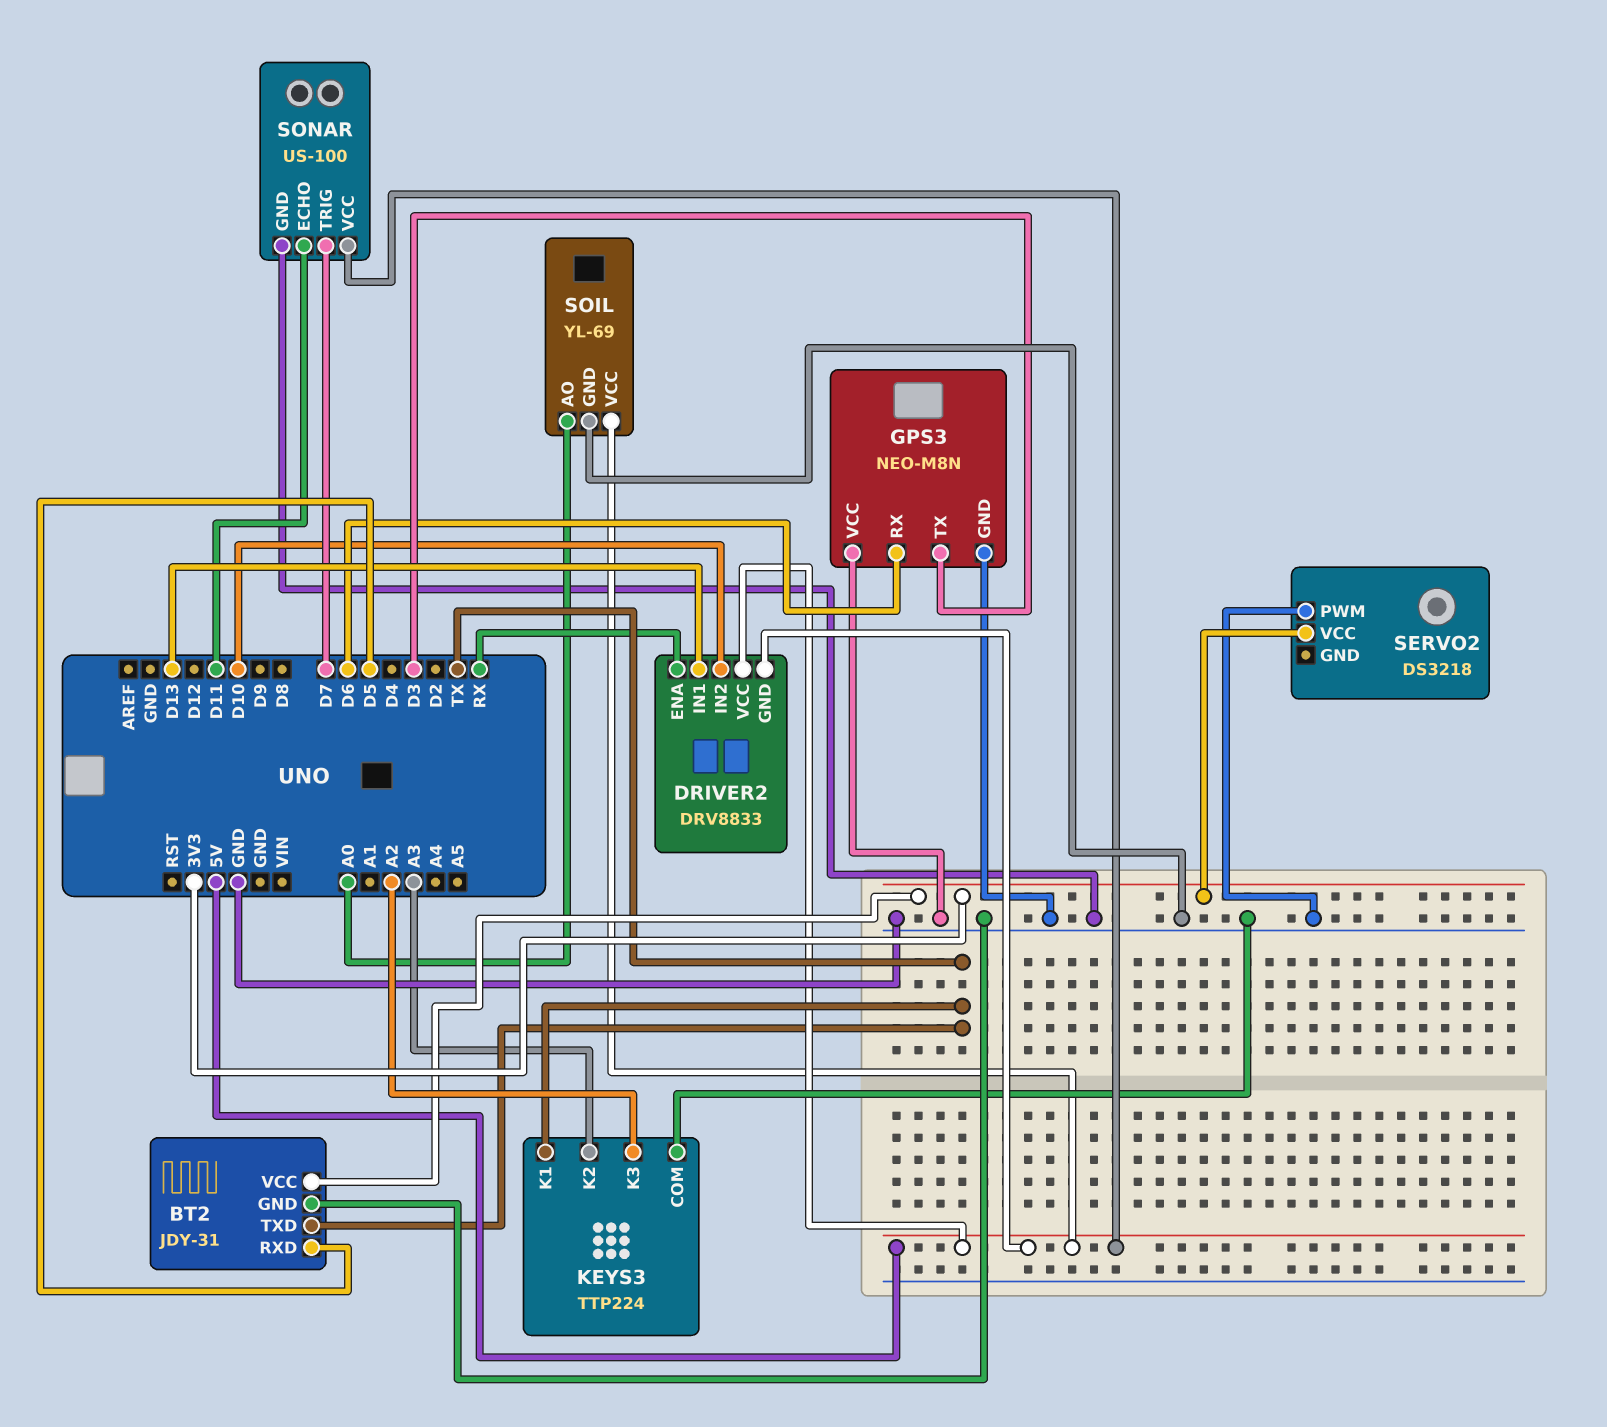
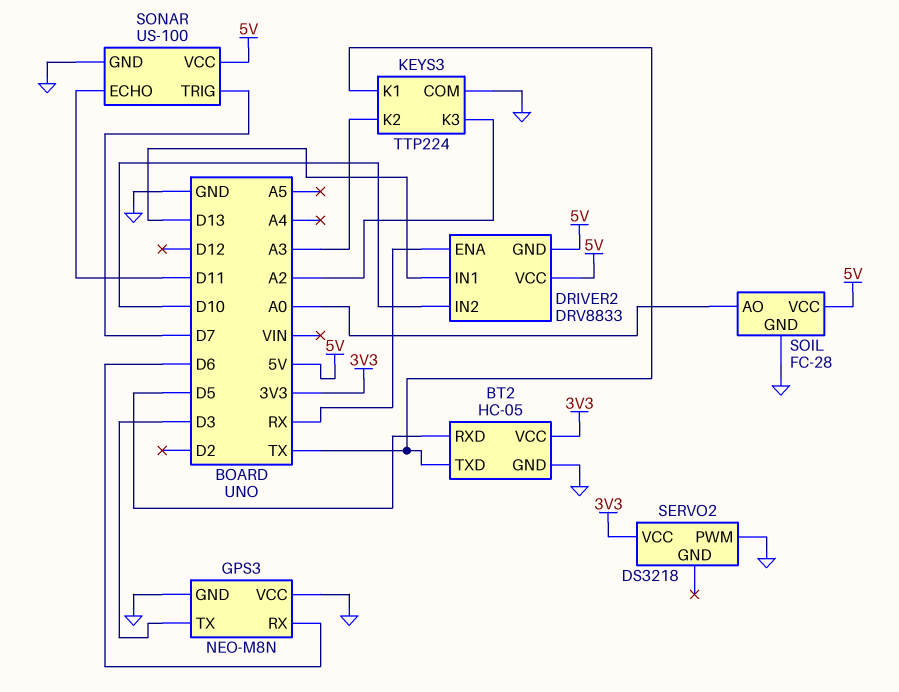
BT2: JDY-31 -> HC-05
SOIL: YL-69 -> FC-28

